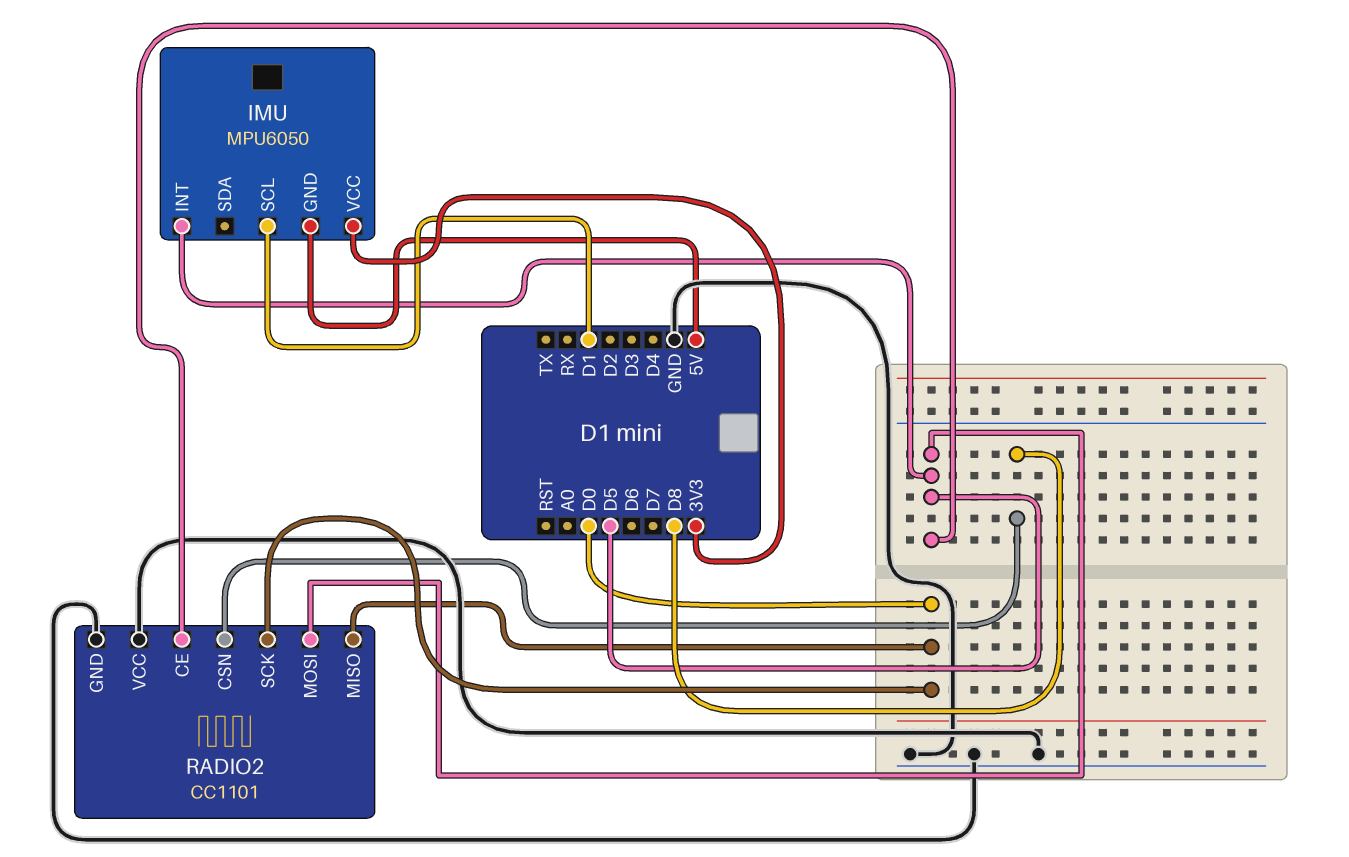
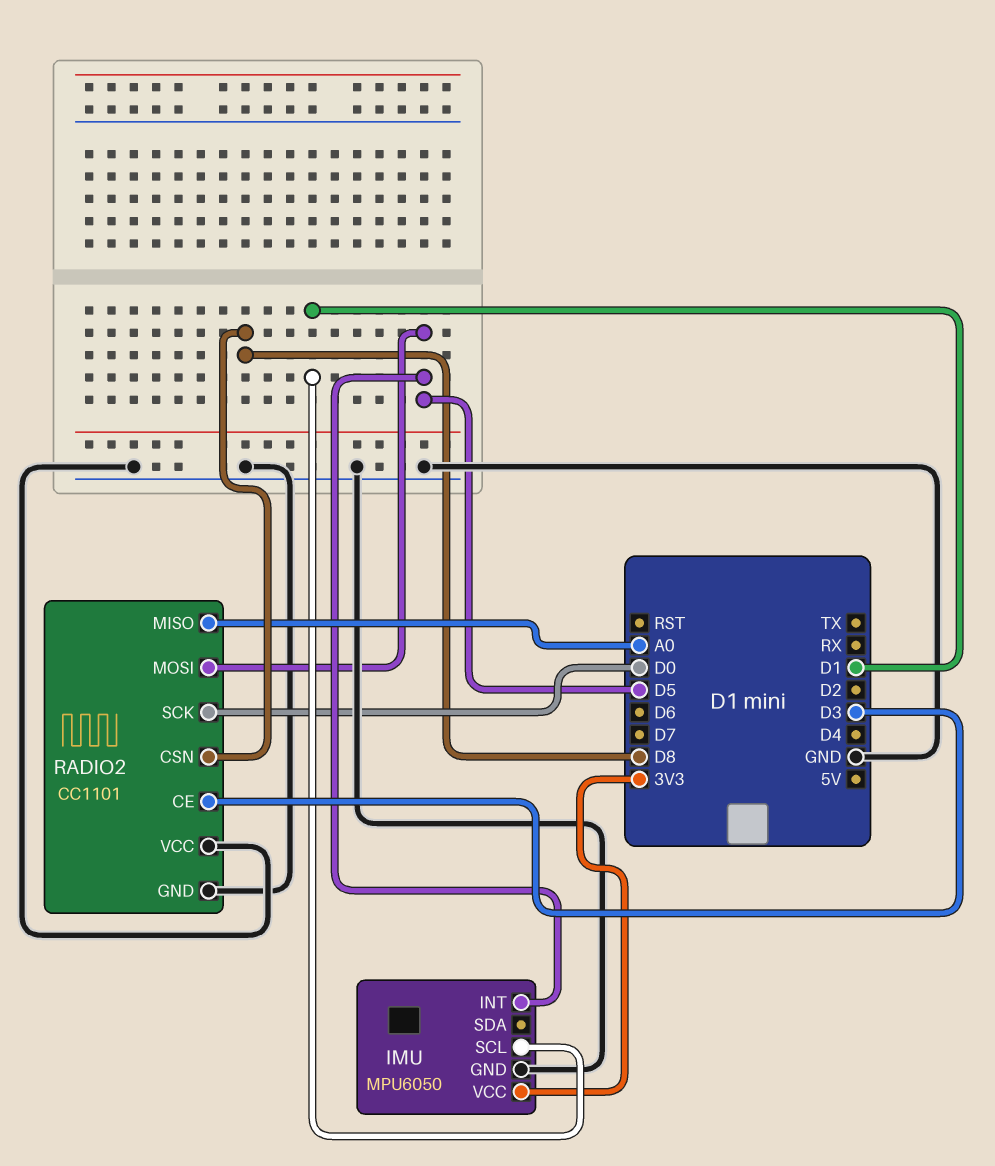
IMU pin GND: 5V -> GND
RADIO2 pin CE: D5 -> D3
RADIO2 pin MISO: D0 -> A0

